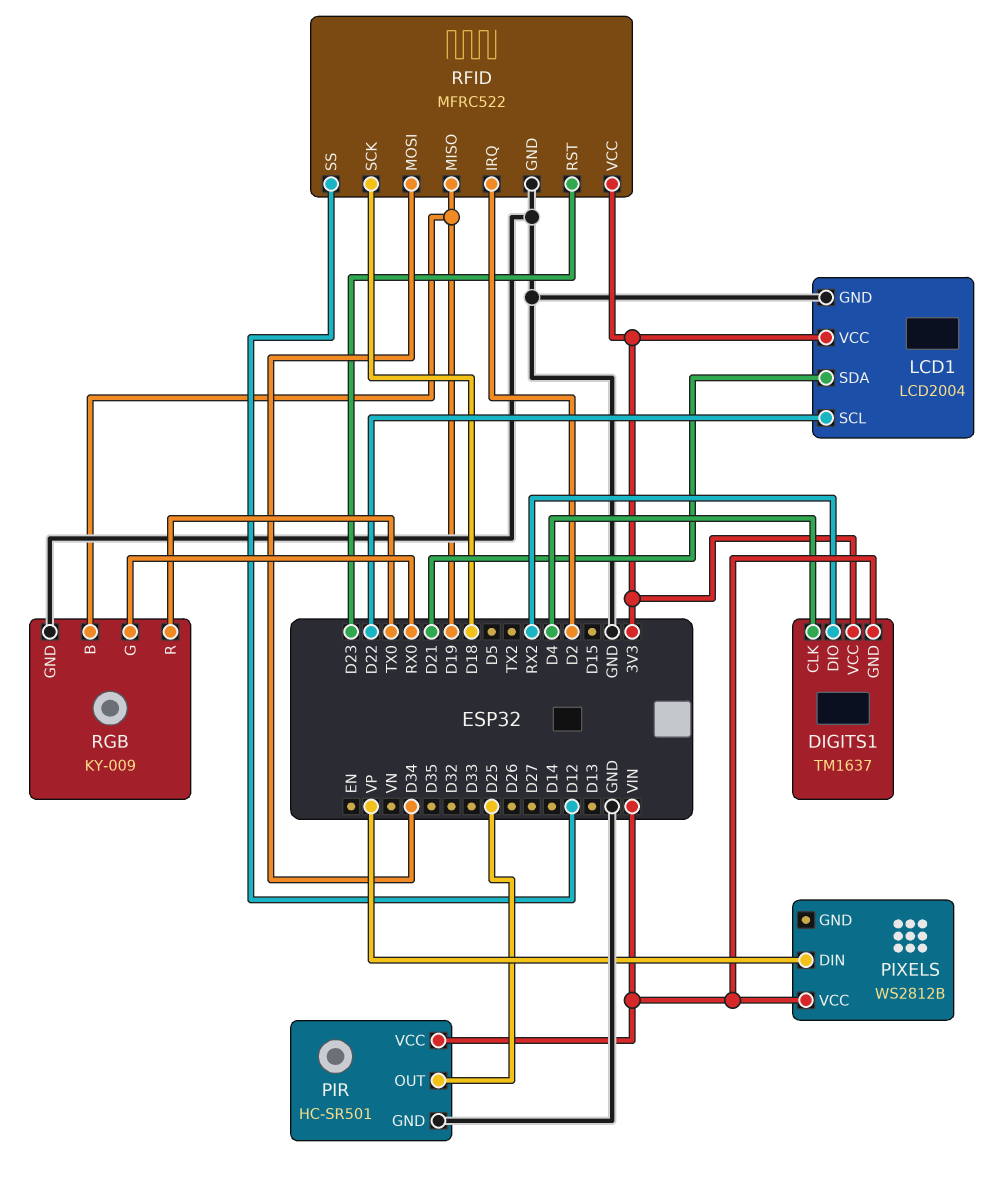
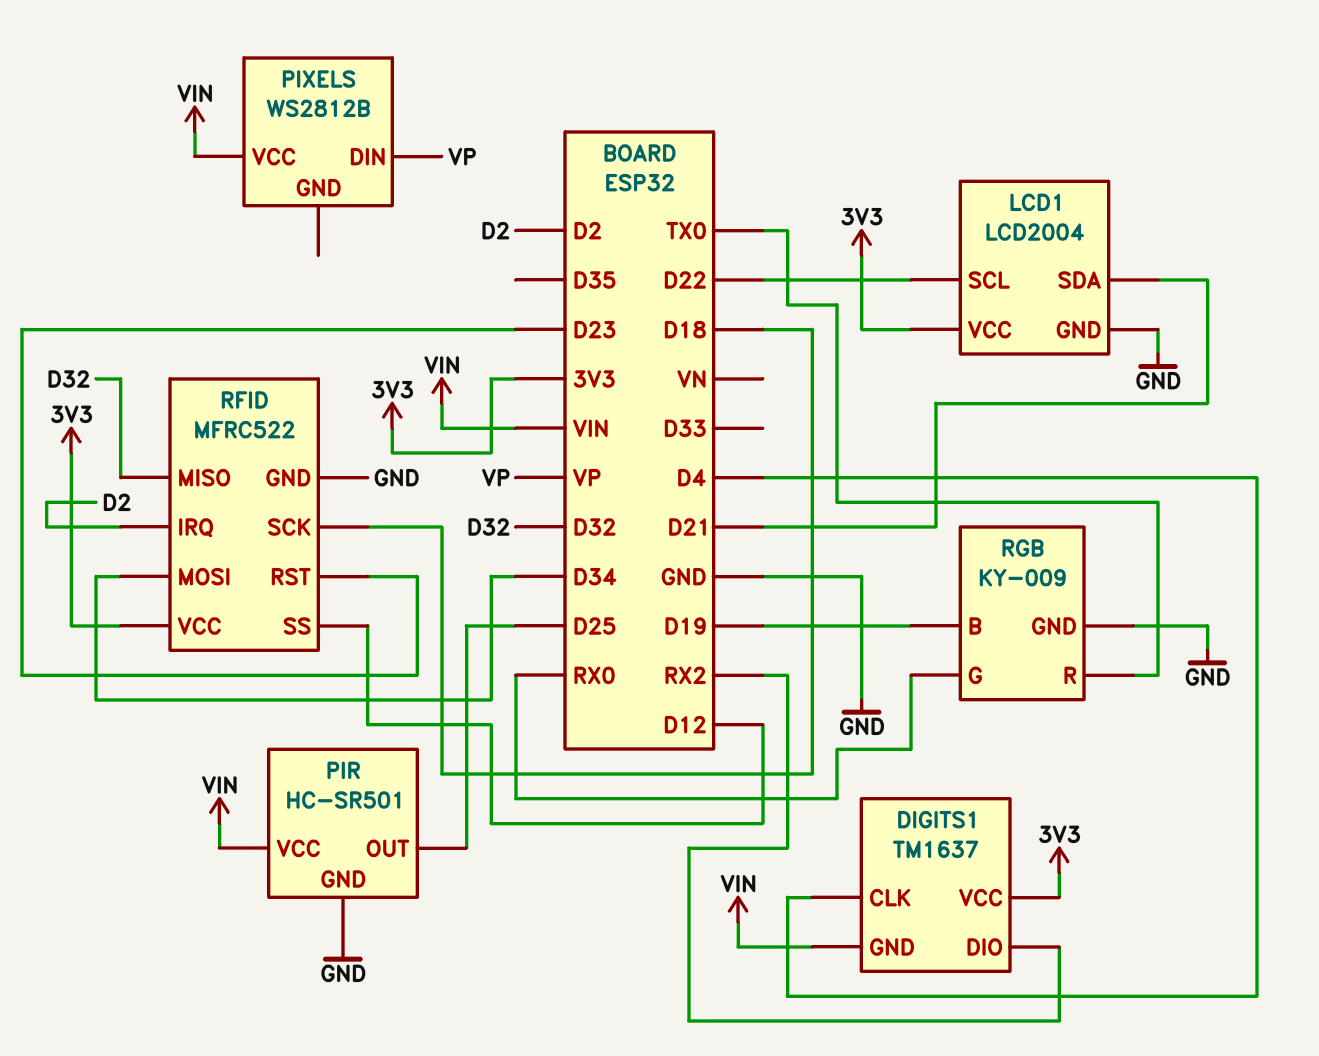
RFID pin MISO: D19 -> D32

